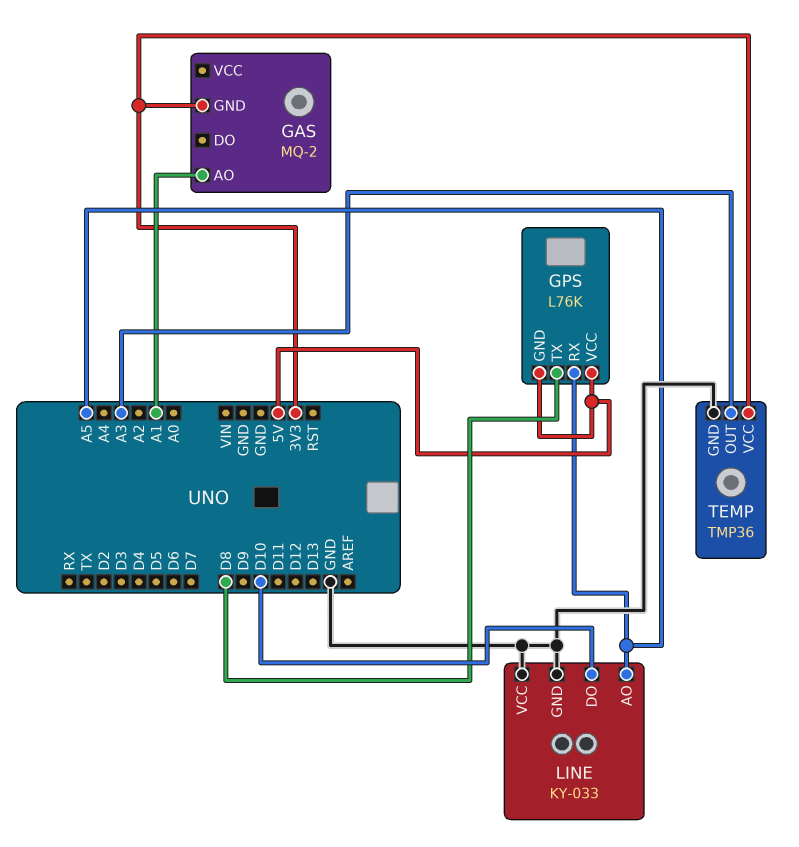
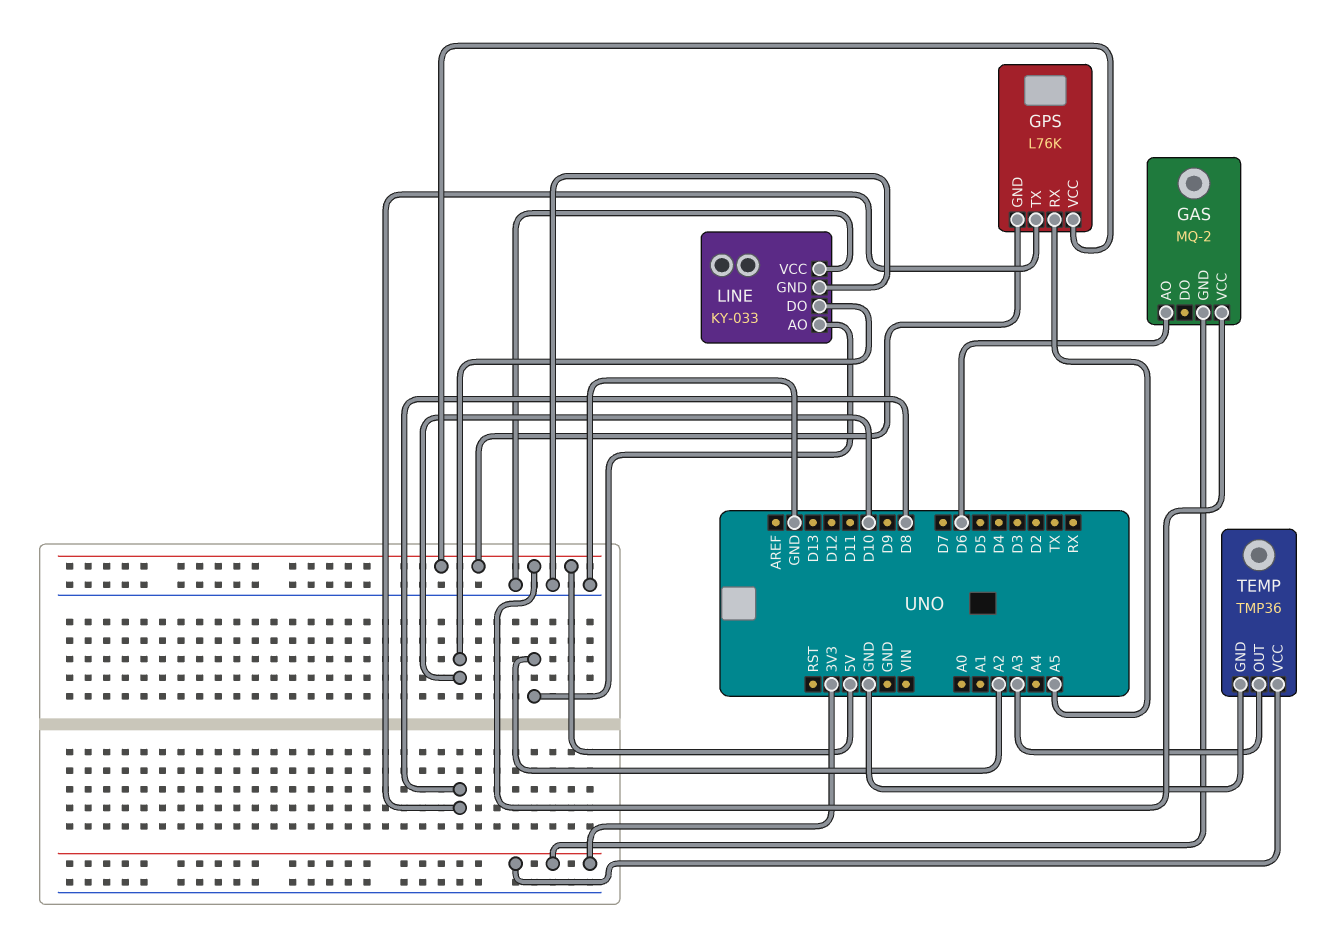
GAS pin AO: A1 -> D6
GAS pin VCC: none -> 5V
LINE pin AO: A5 -> A2

